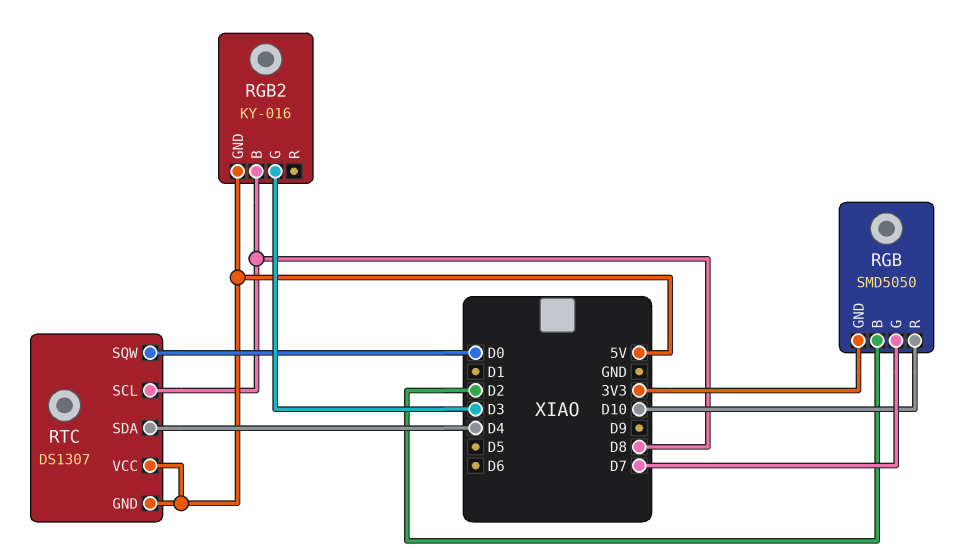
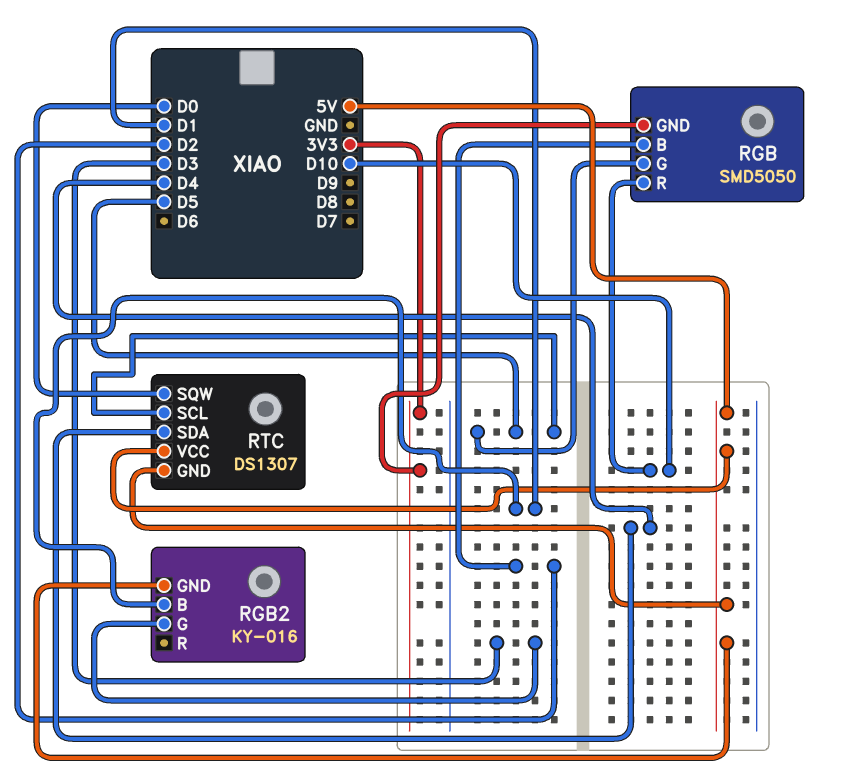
RGB pin G: D7 -> D5
RGB2 pin B: D8 -> D1
RTC pin SCL: D8 -> D5

